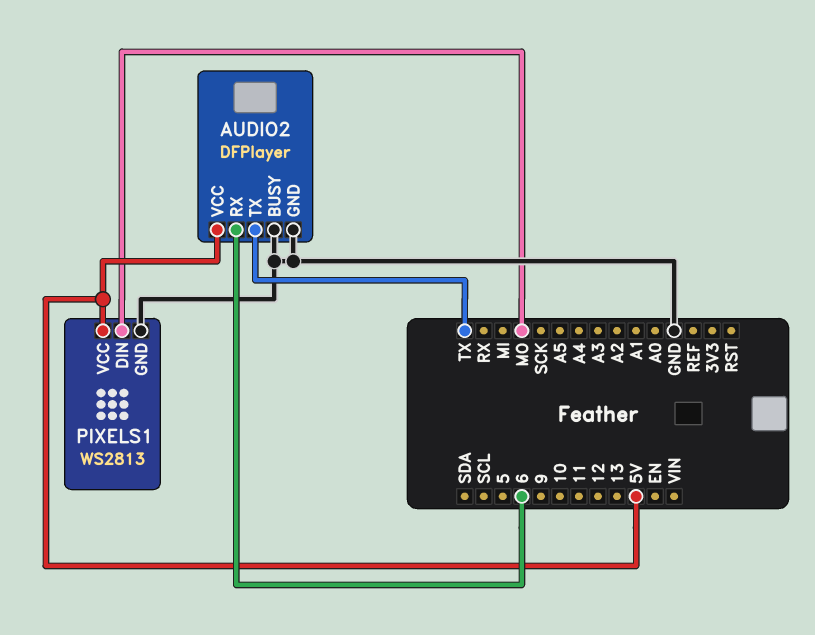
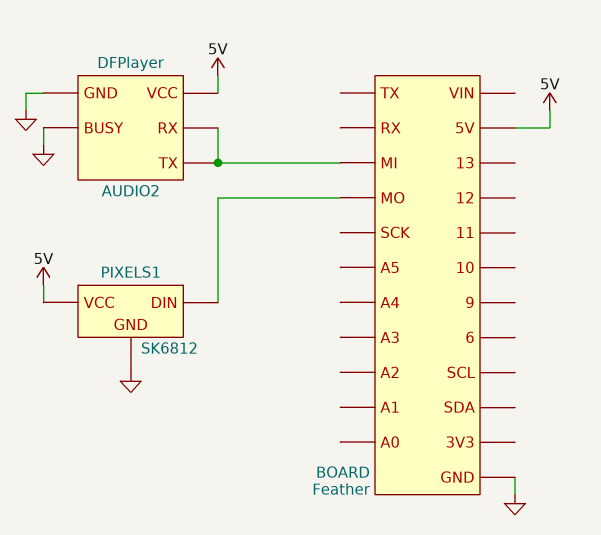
AUDIO2 pin RX: 6 -> MI
AUDIO2 pin TX: TX -> MI
PIXELS1: WS2813 -> SK6812

